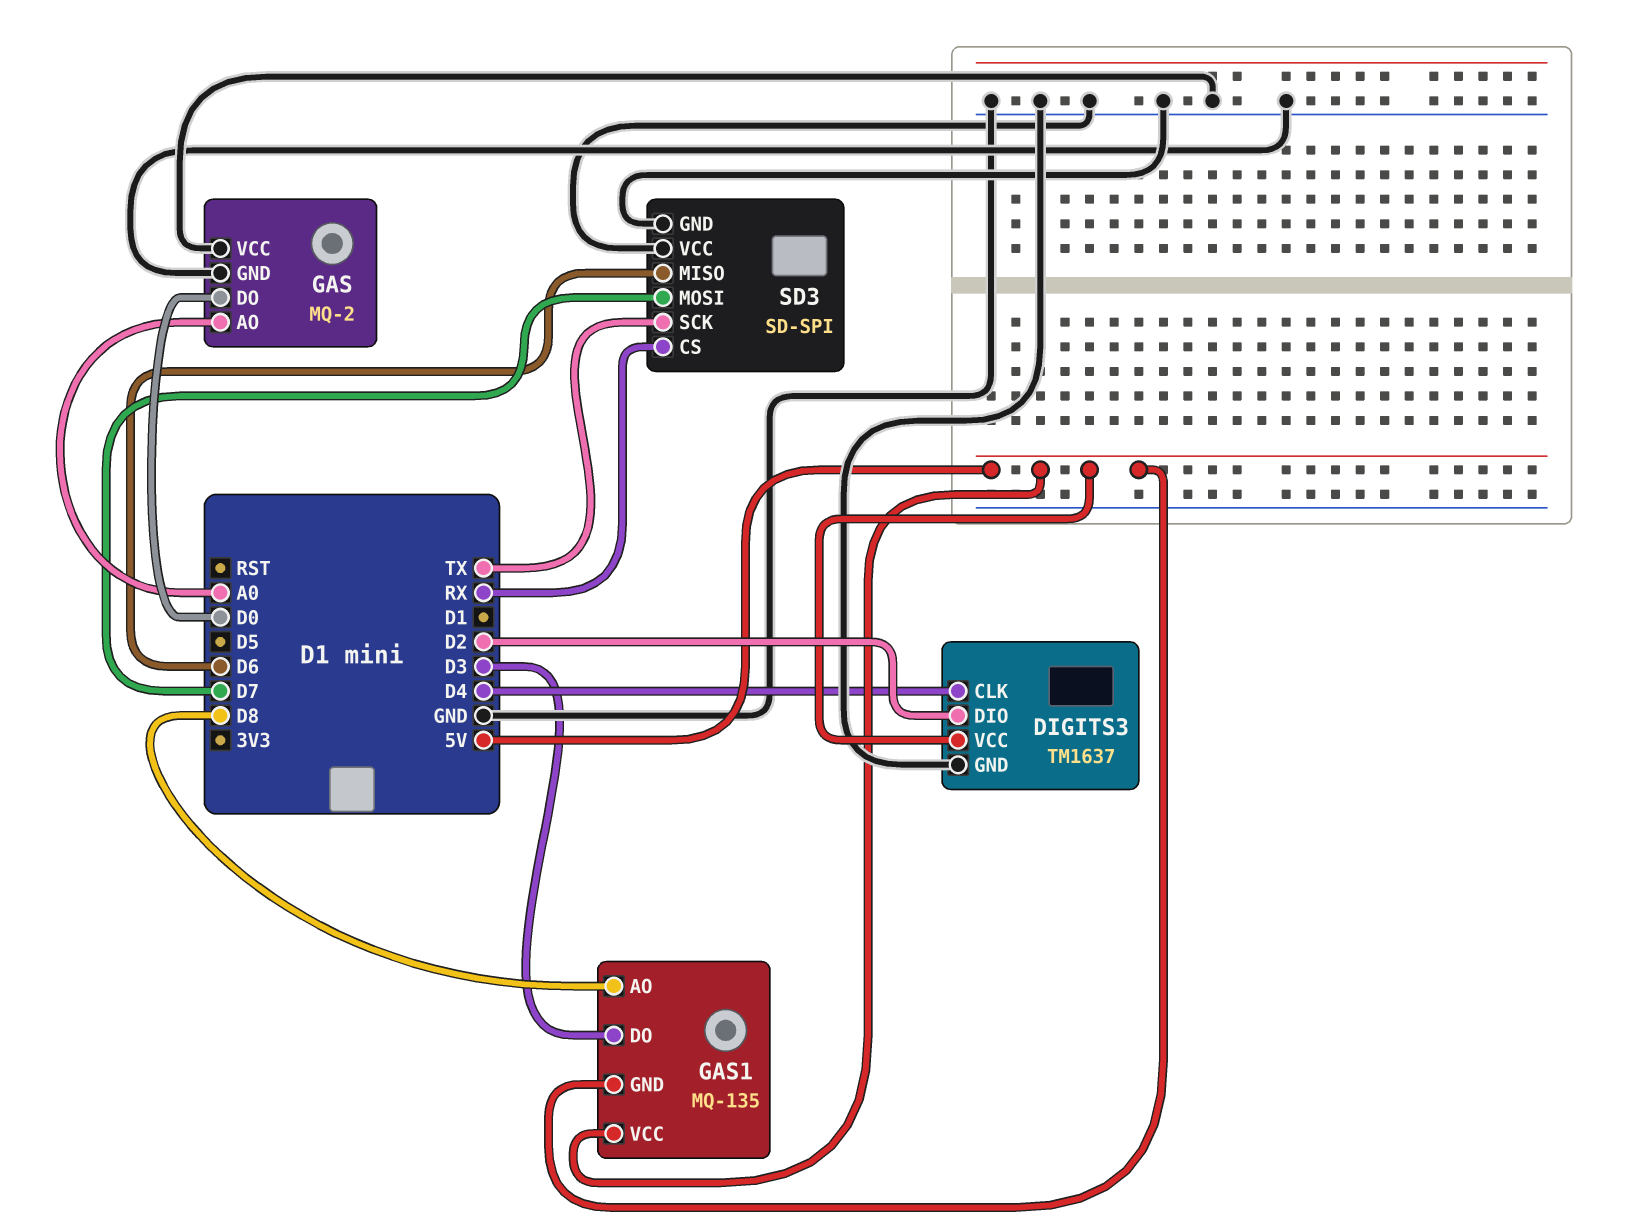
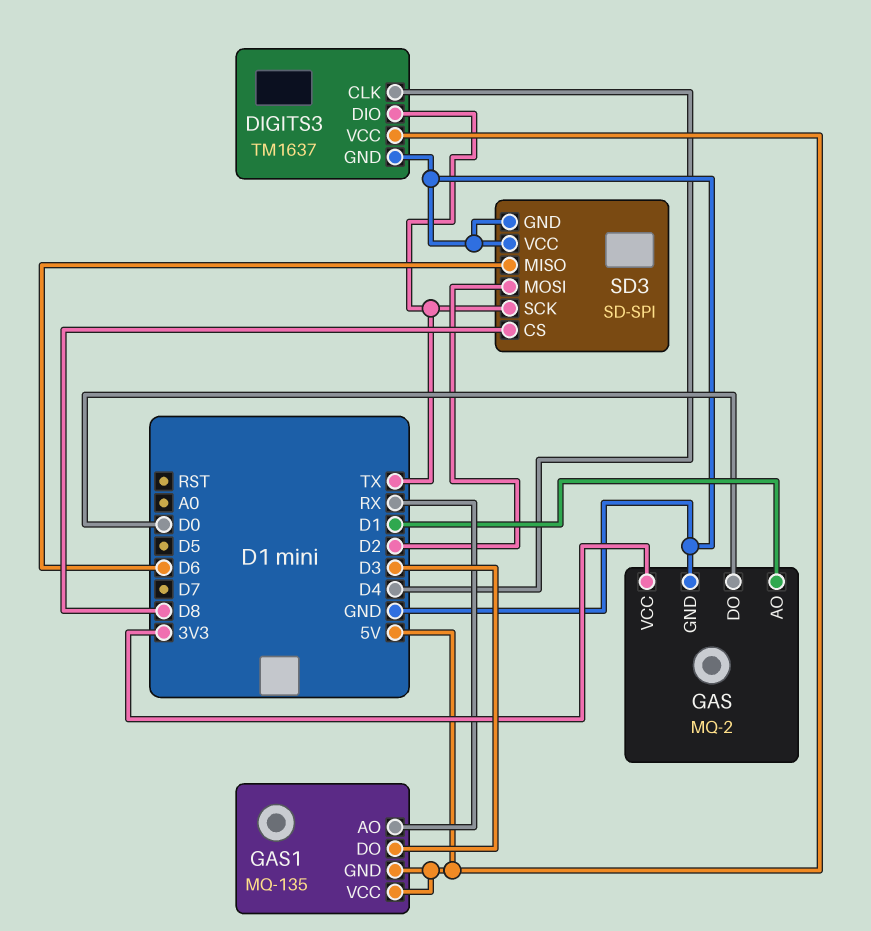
DIGITS3 pin DIO: D2 -> TX
GAS pin AO: A0 -> D1
GAS pin VCC: GND -> 3V3
GAS1 pin AO: D8 -> RX
SD3 pin CS: RX -> D8
SD3 pin MOSI: D7 -> D2

